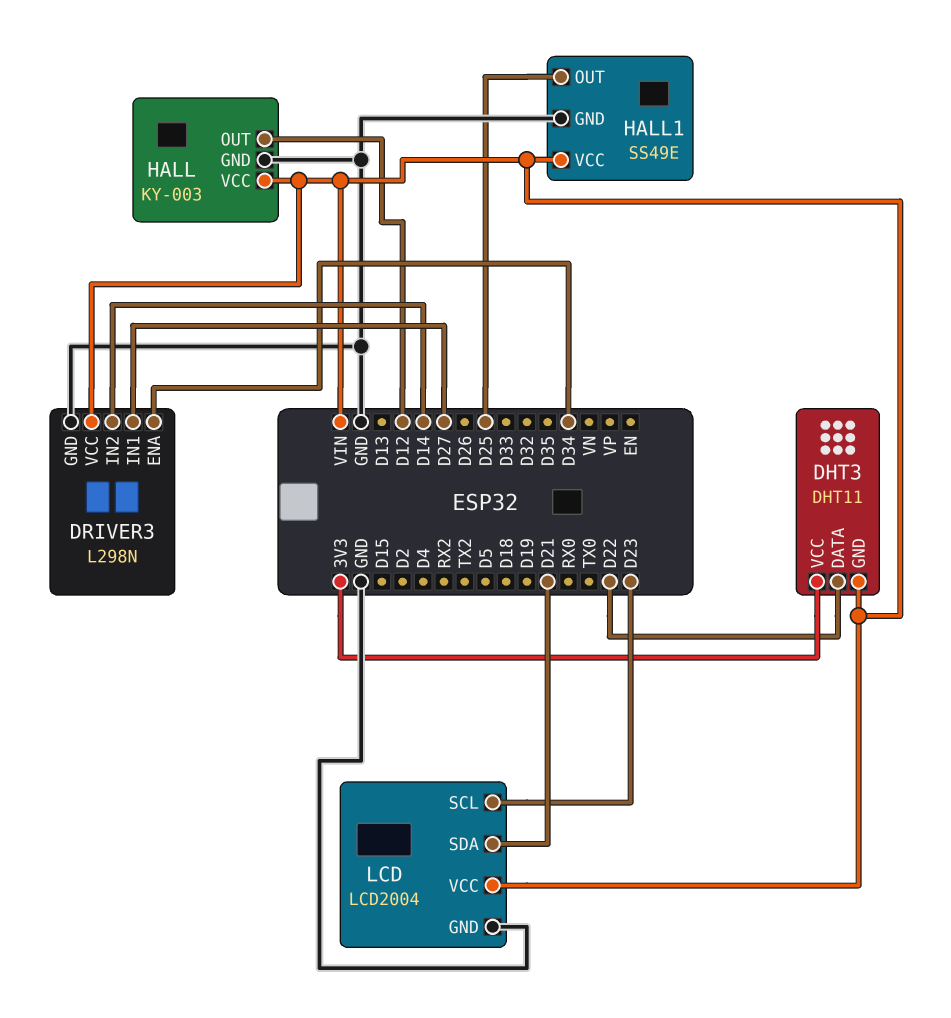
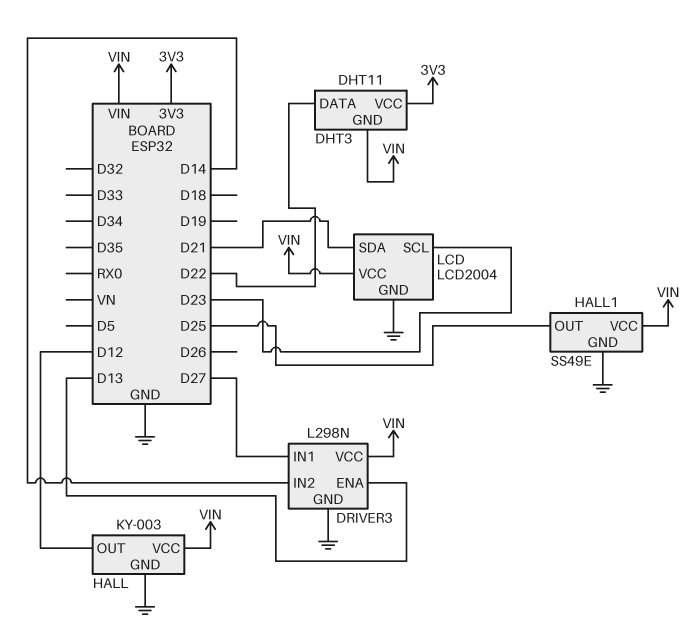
DRIVER3 pin ENA: D34 -> D13

